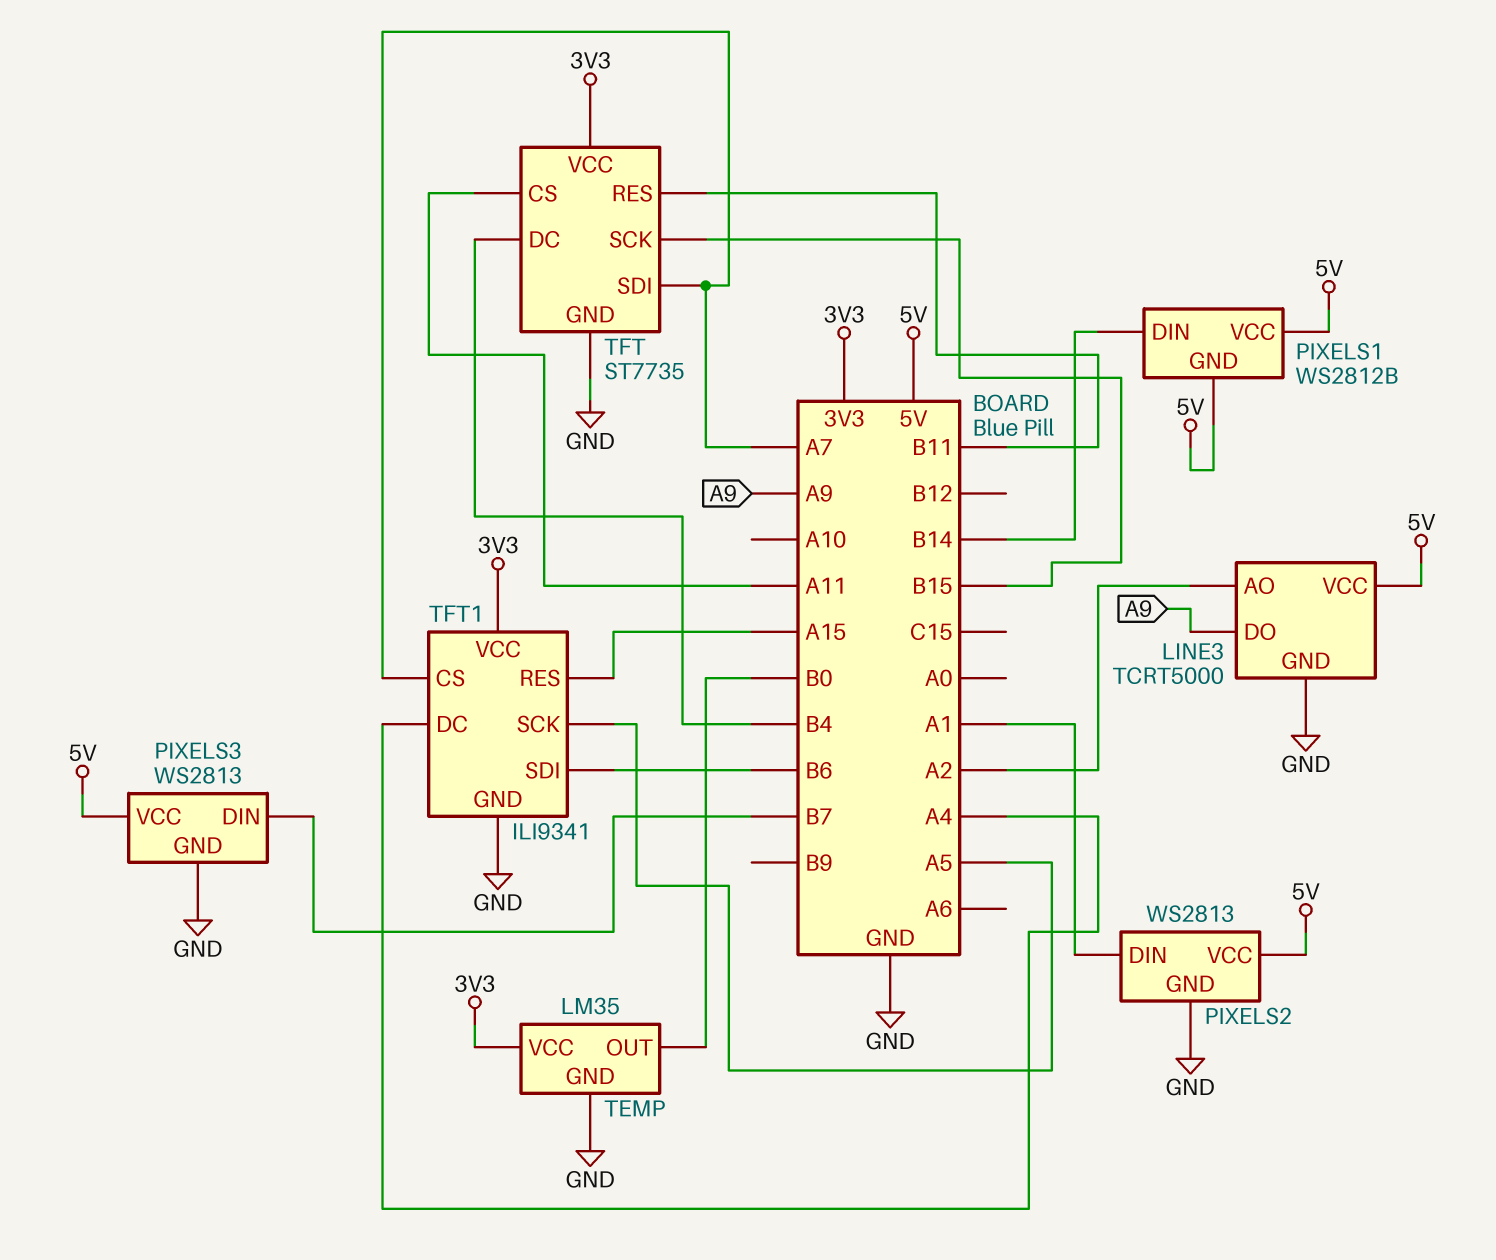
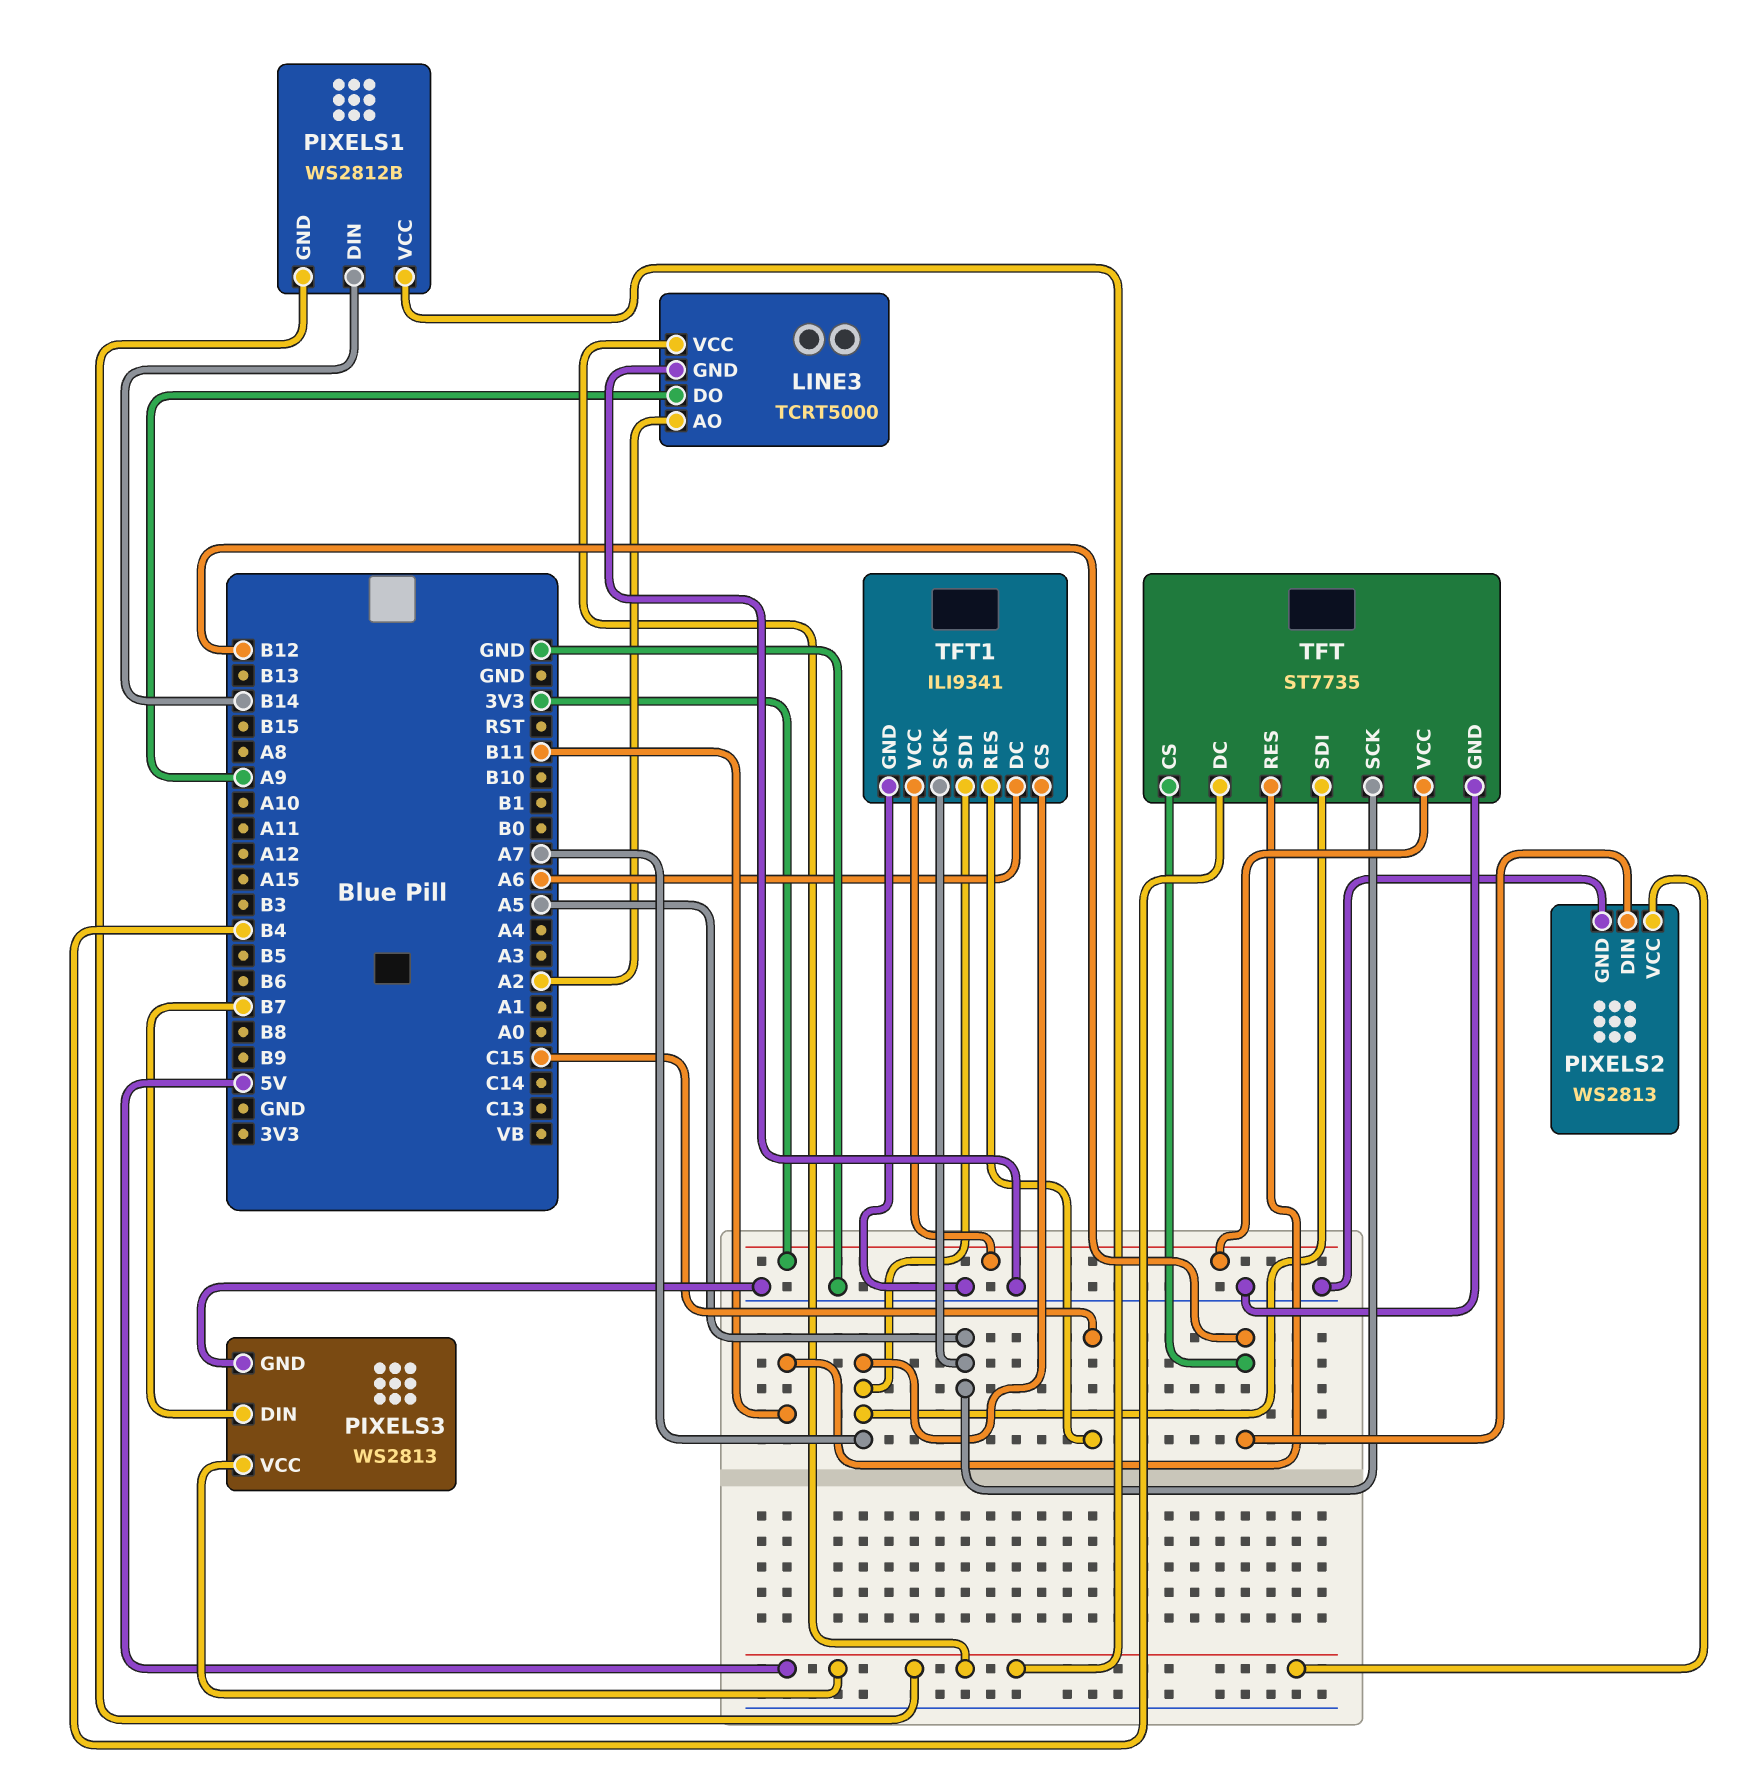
PIXELS2 pin DIN: A1 -> B12
TEMP: LM35 -> none
TEMP pin GND: GND -> none
TEMP pin OUT: B0 -> none
TEMP pin VCC: 3V3 -> none
TFT pin CS: A11 -> B12
TFT pin SCK: B15 -> A5
TFT1 pin DC: A4 -> A6
TFT1 pin RES: A15 -> C15
TFT1 pin SDI: B6 -> A7

